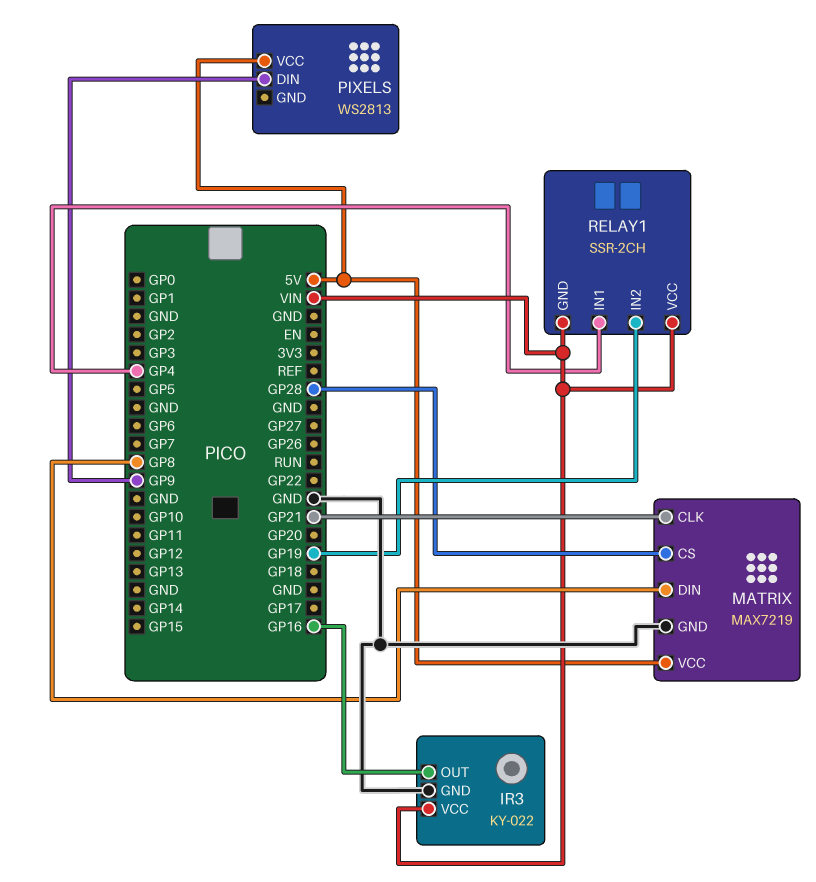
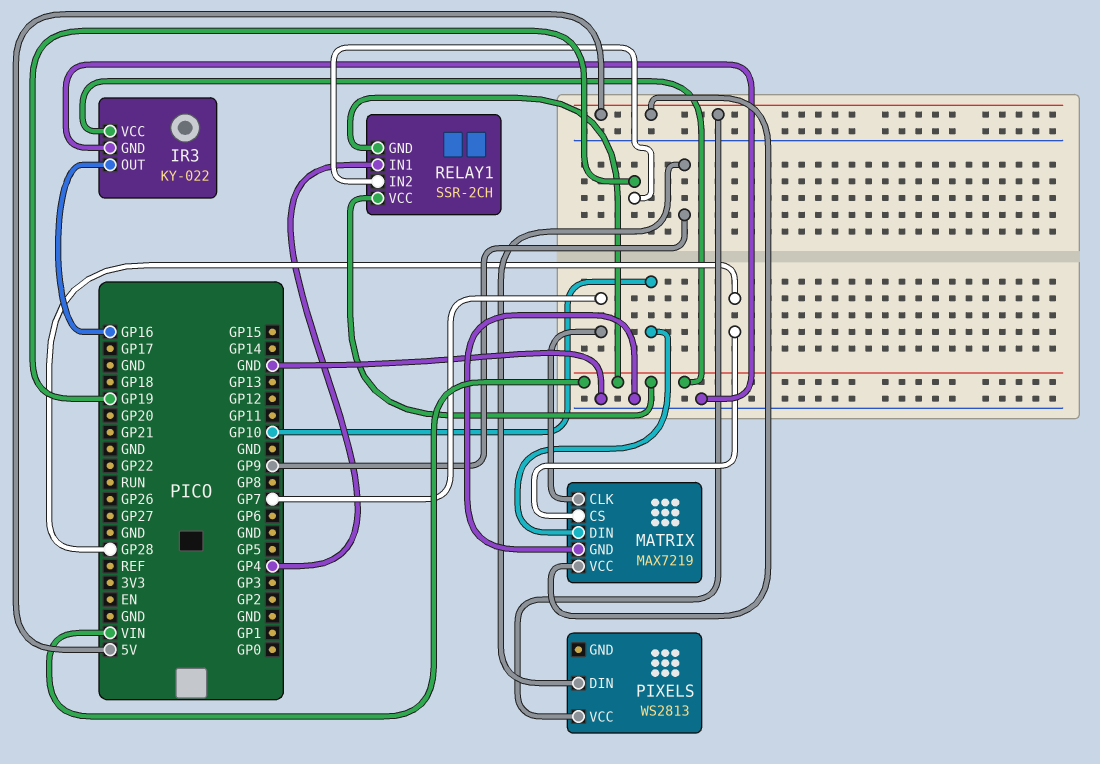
MATRIX pin CLK: GP21 -> GP7
MATRIX pin DIN: GP8 -> GP10

